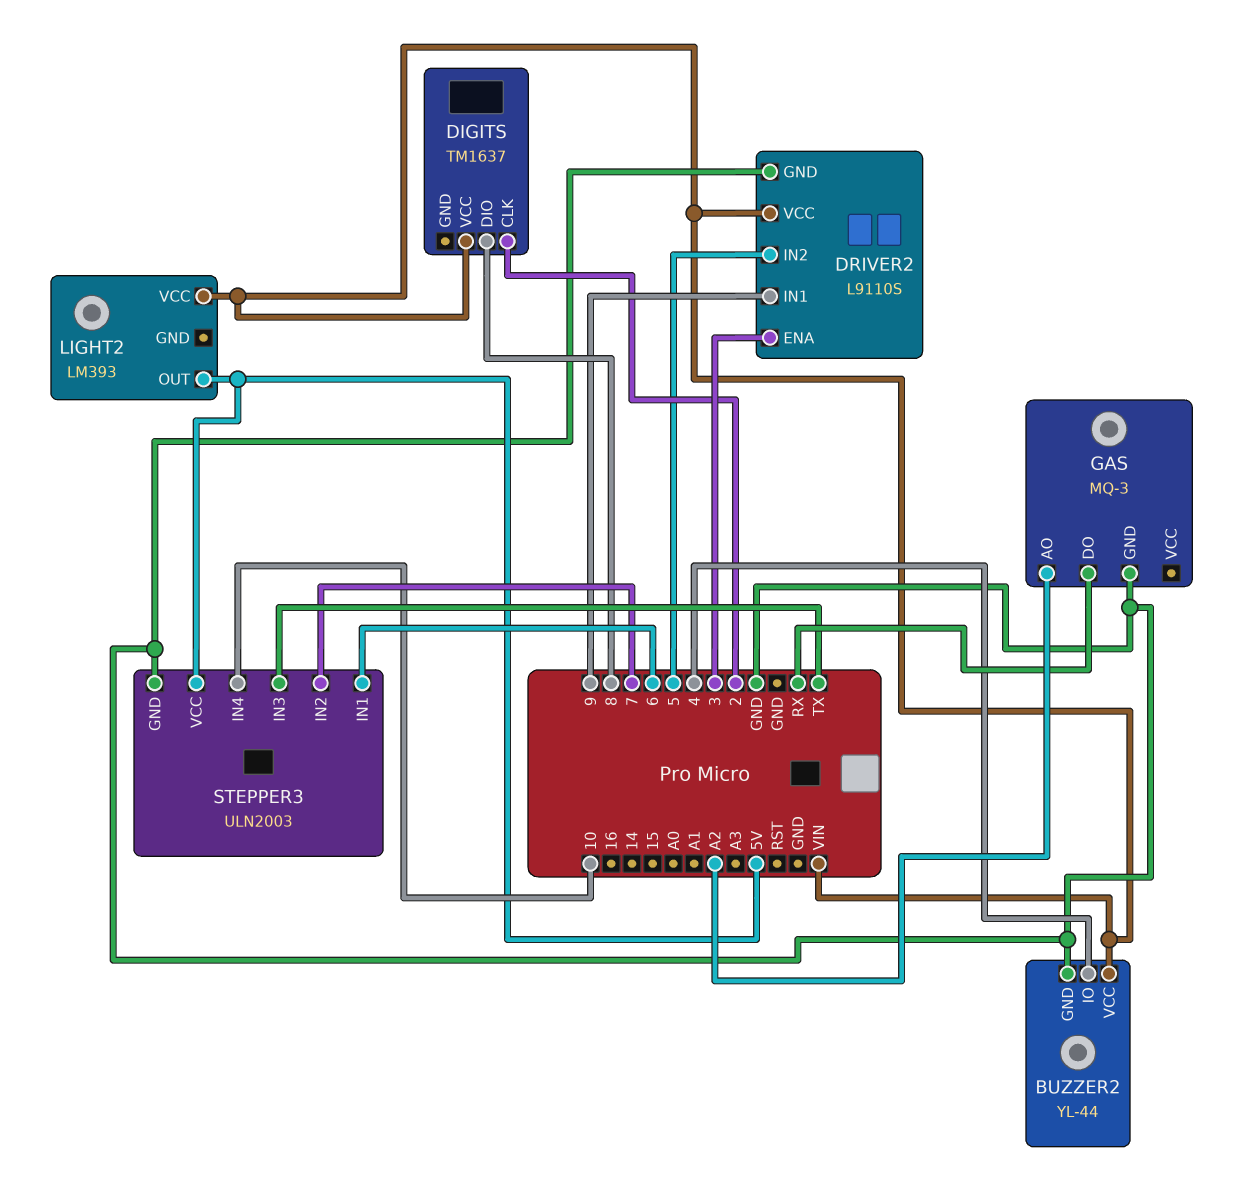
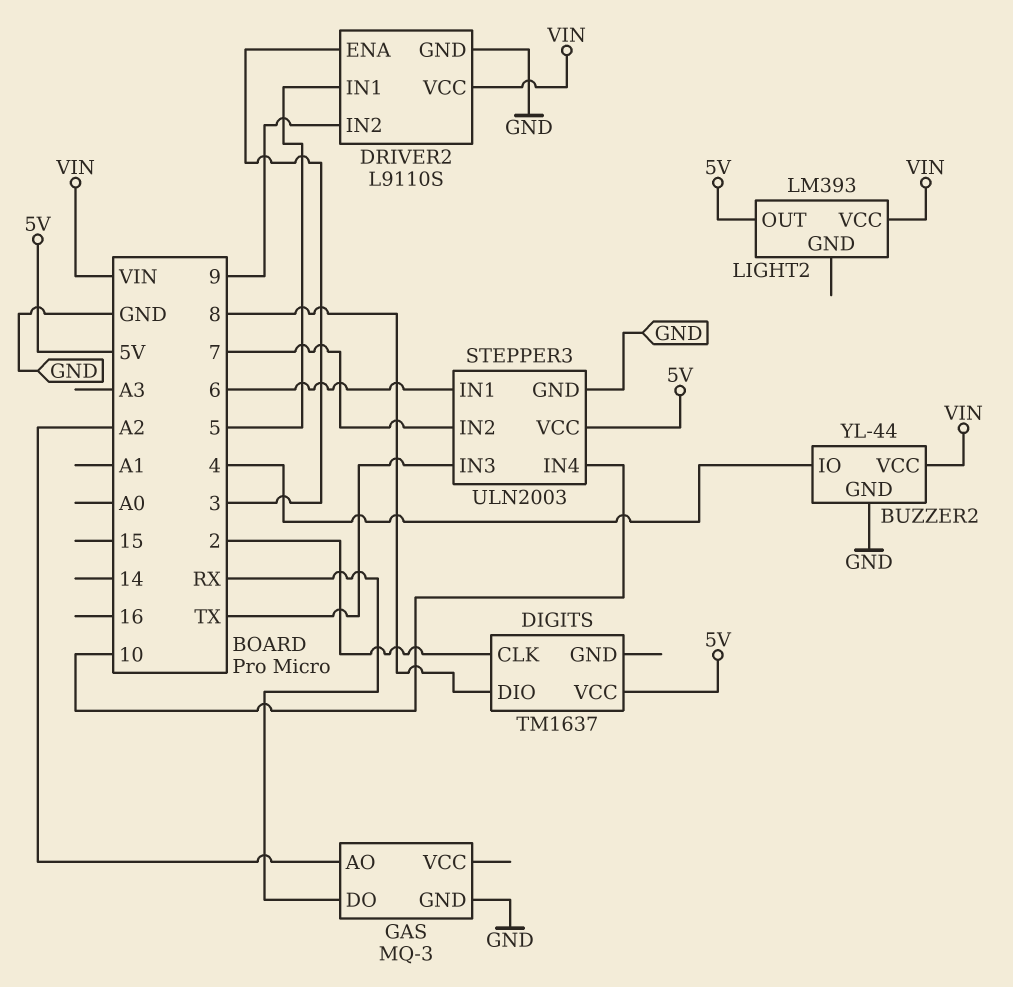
DIGITS pin VCC: VIN -> 5V
DRIVER2 pin IN1: 9 -> 5
DRIVER2 pin IN2: 5 -> 9

